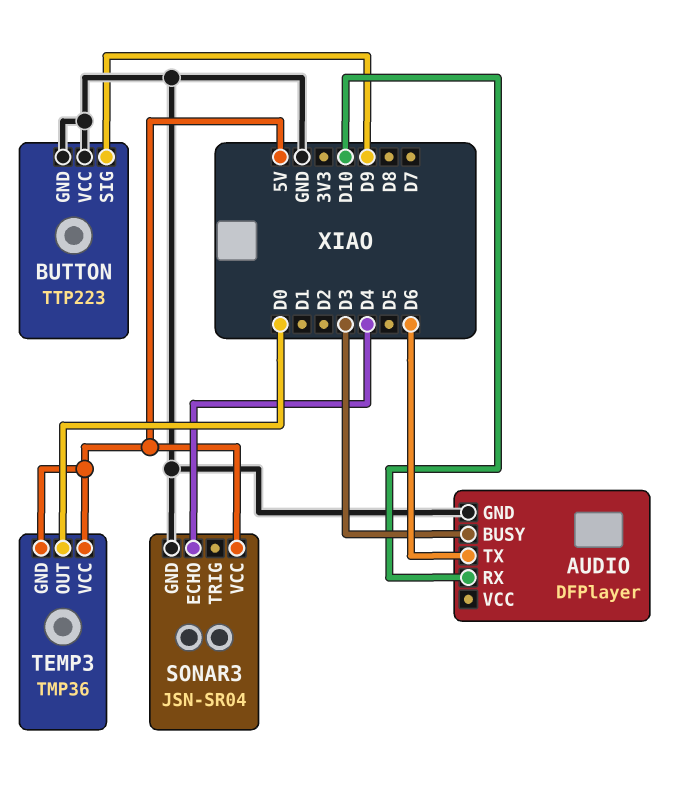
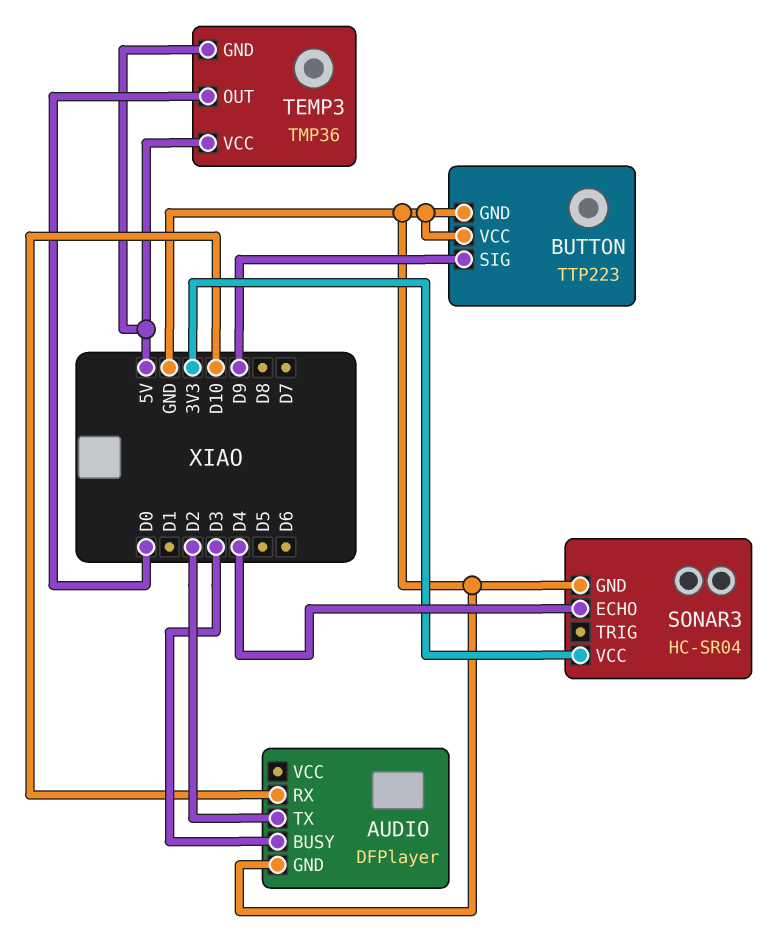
AUDIO pin TX: D6 -> D2
SONAR3: JSN-SR04 -> HC-SR04
SONAR3 pin VCC: 5V -> 3V3

